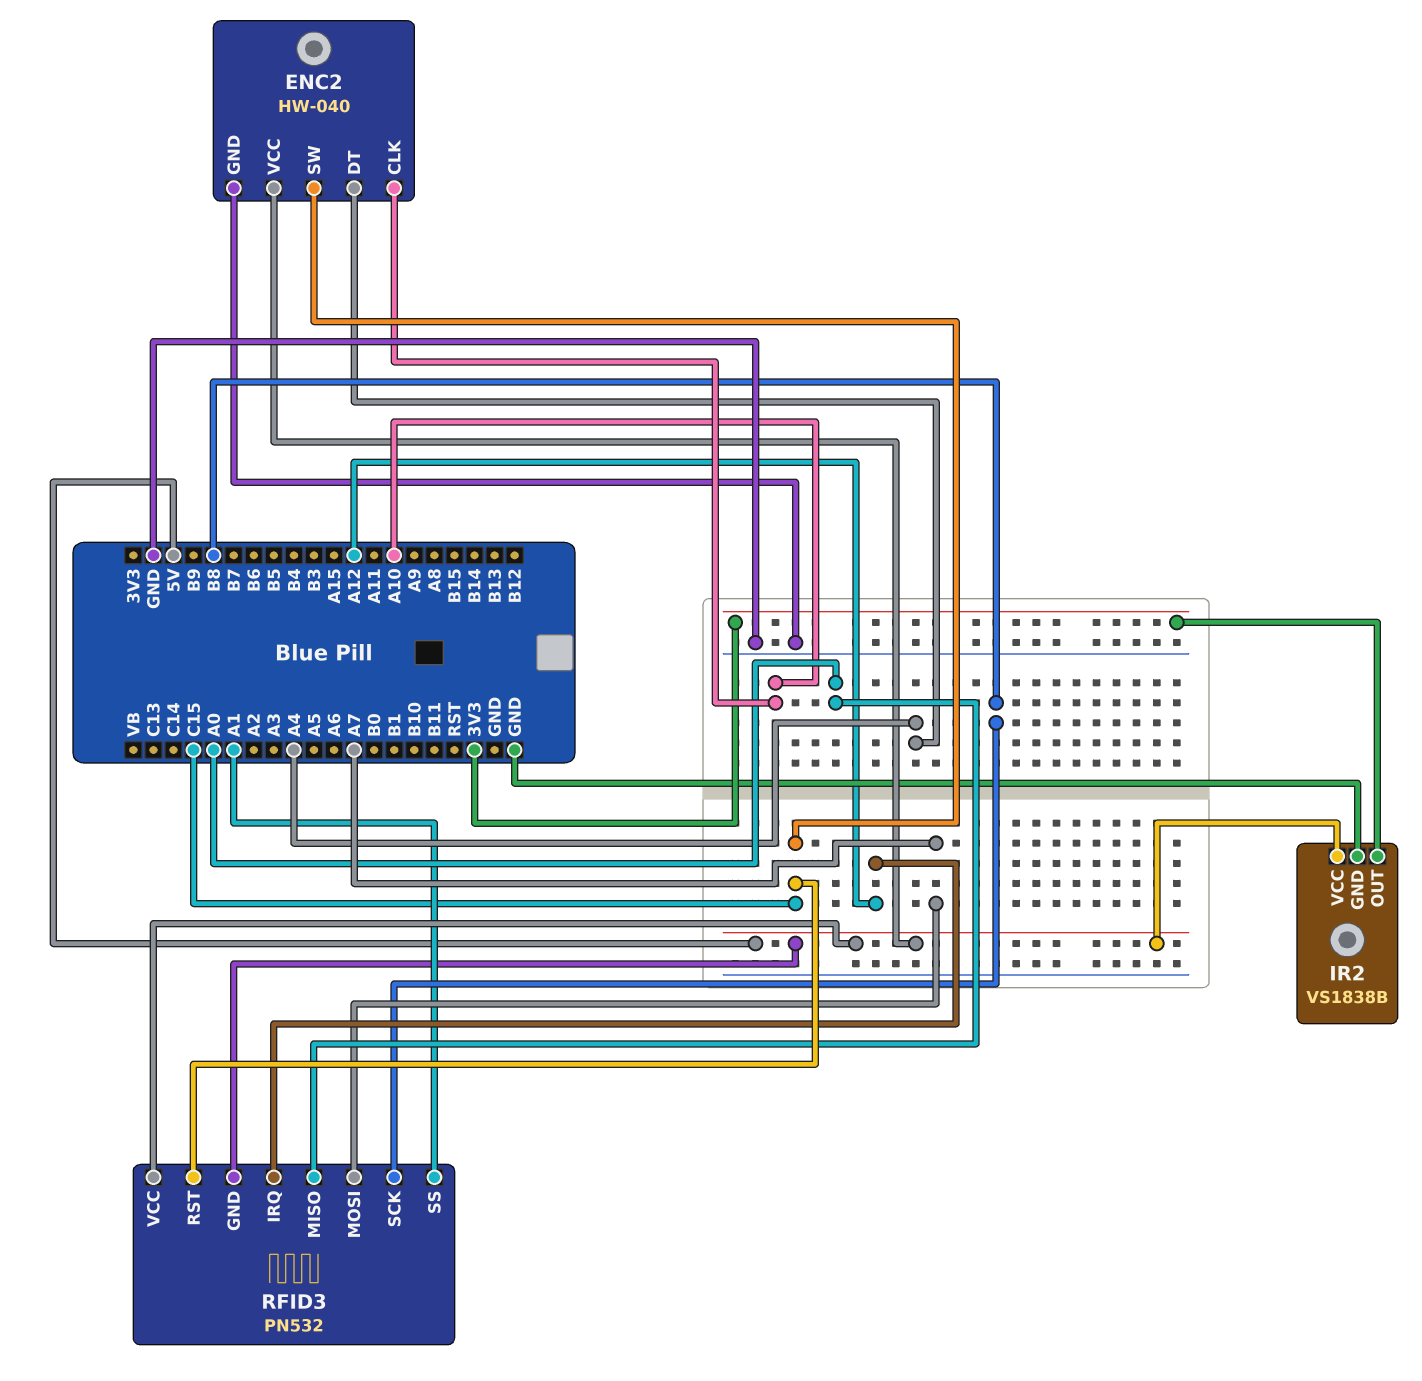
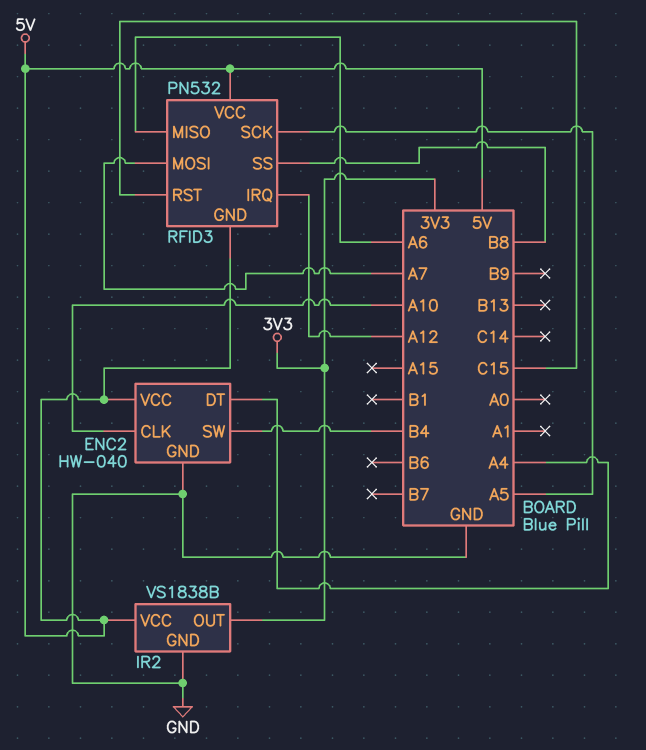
ENC2 pin SW: C15 -> B4
RFID3 pin MISO: A0 -> A6
RFID3 pin SCK: B8 -> A5
RFID3 pin SS: A1 -> B8

